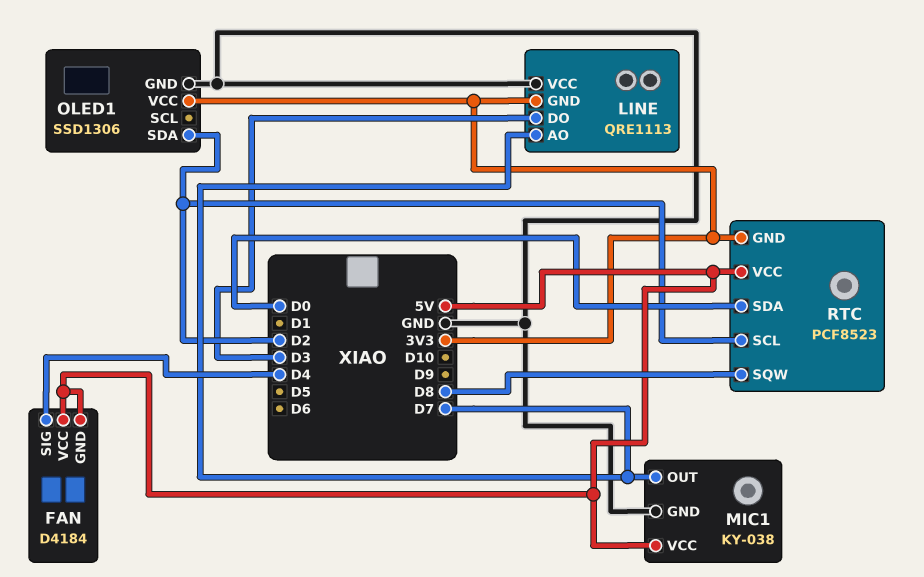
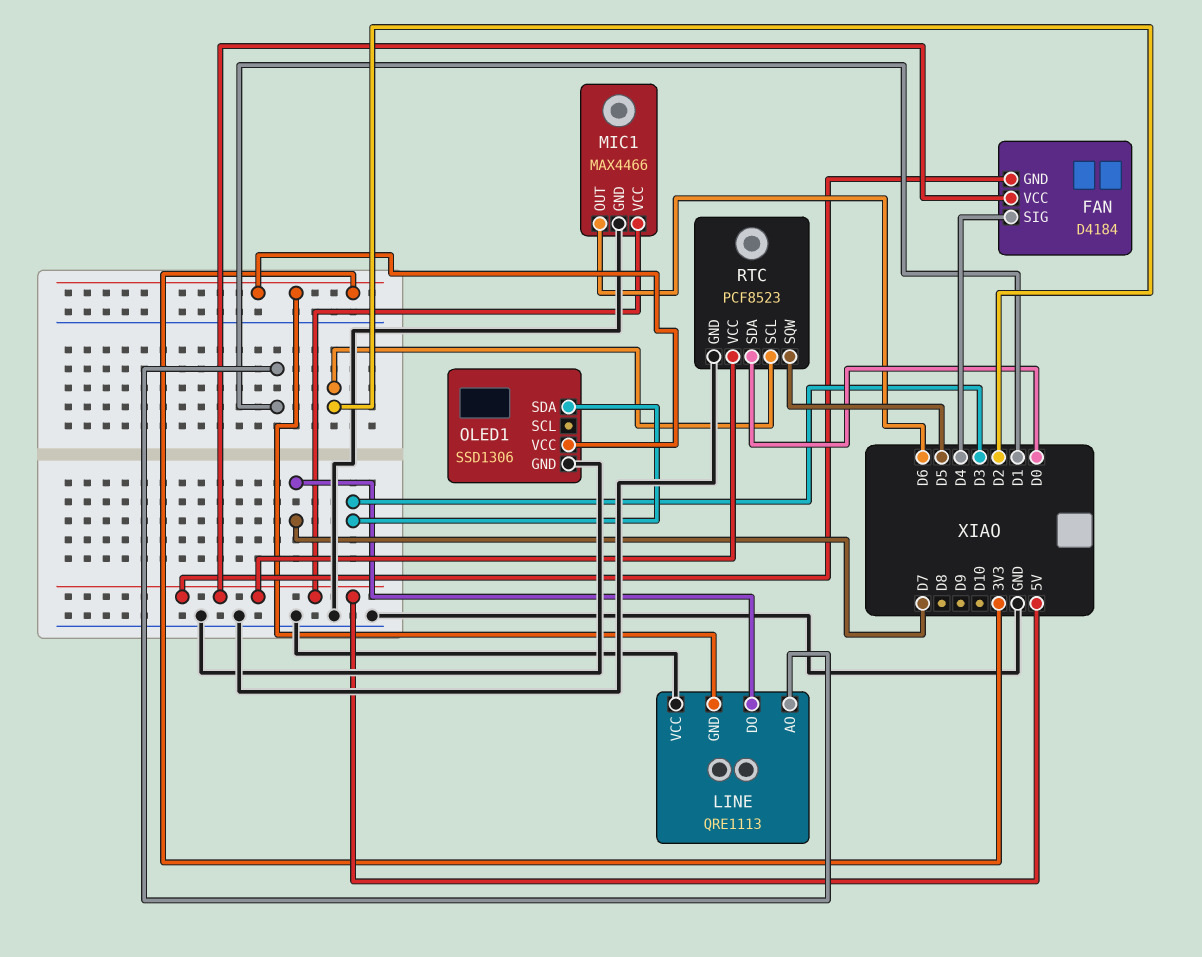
LINE pin AO: D7 -> D1
LINE pin DO: D3 -> D7
MIC1: KY-038 -> MAX4466
MIC1 pin OUT: D7 -> D6
OLED1 pin SDA: D2 -> D3
RTC pin GND: 3V3 -> GND
RTC pin SQW: D8 -> D5

